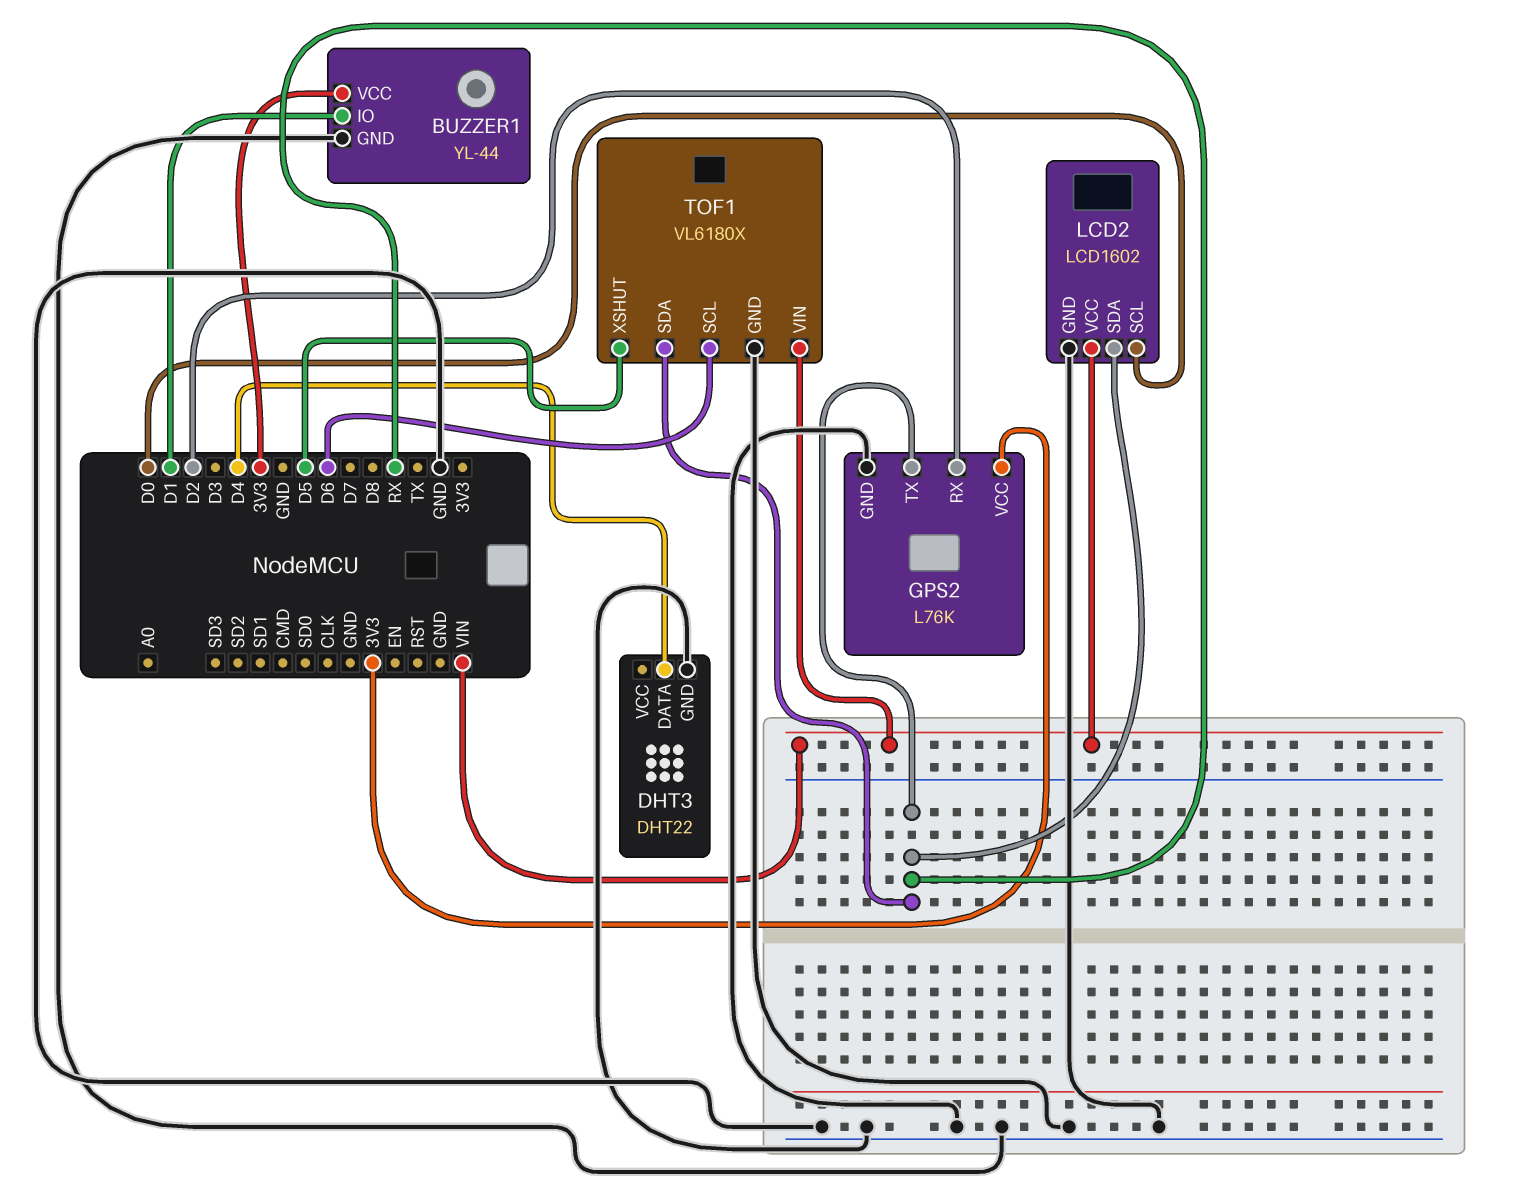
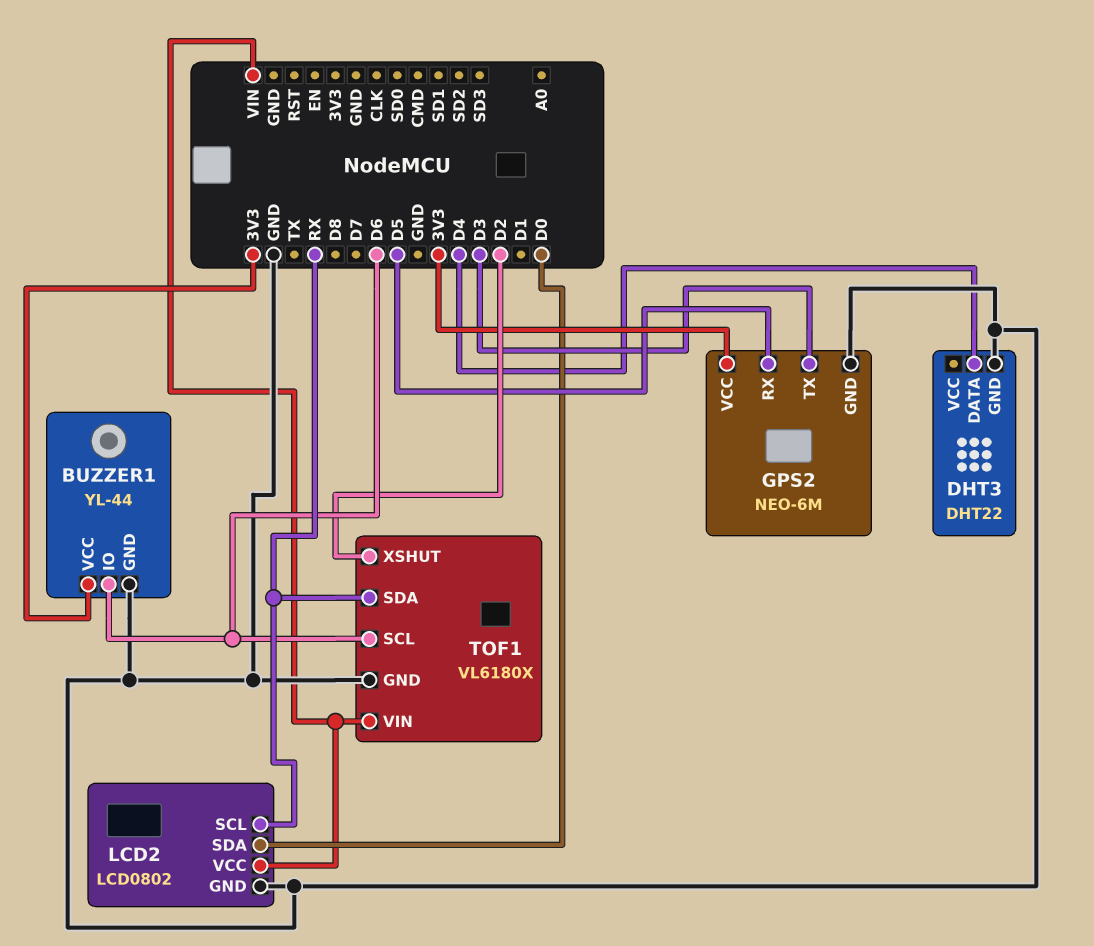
BUZZER1 pin IO: D1 -> D6
GPS2: L76K -> NEO-6M
GPS2 pin RX: D2 -> D5
GPS2 pin TX: RX -> D3
LCD2: LCD1602 -> LCD0802
LCD2 pin SCL: D0 -> RX
LCD2 pin SDA: RX -> D0
TOF1 pin XSHUT: D5 -> D2

